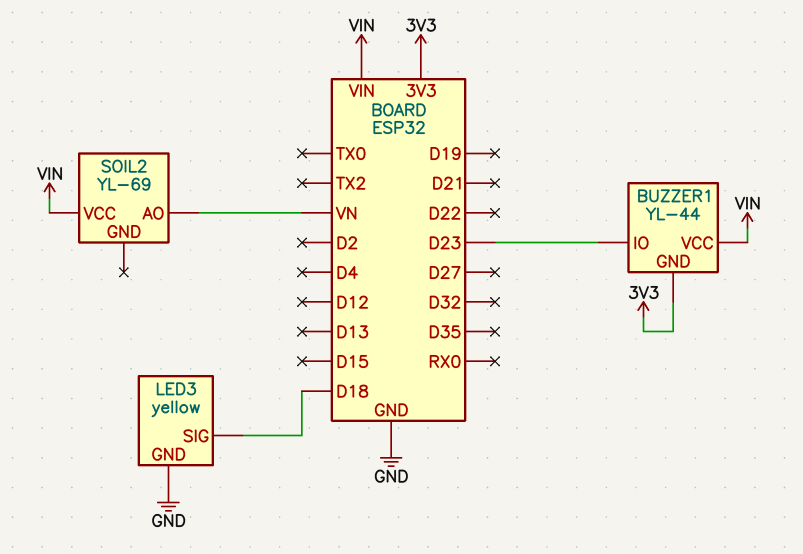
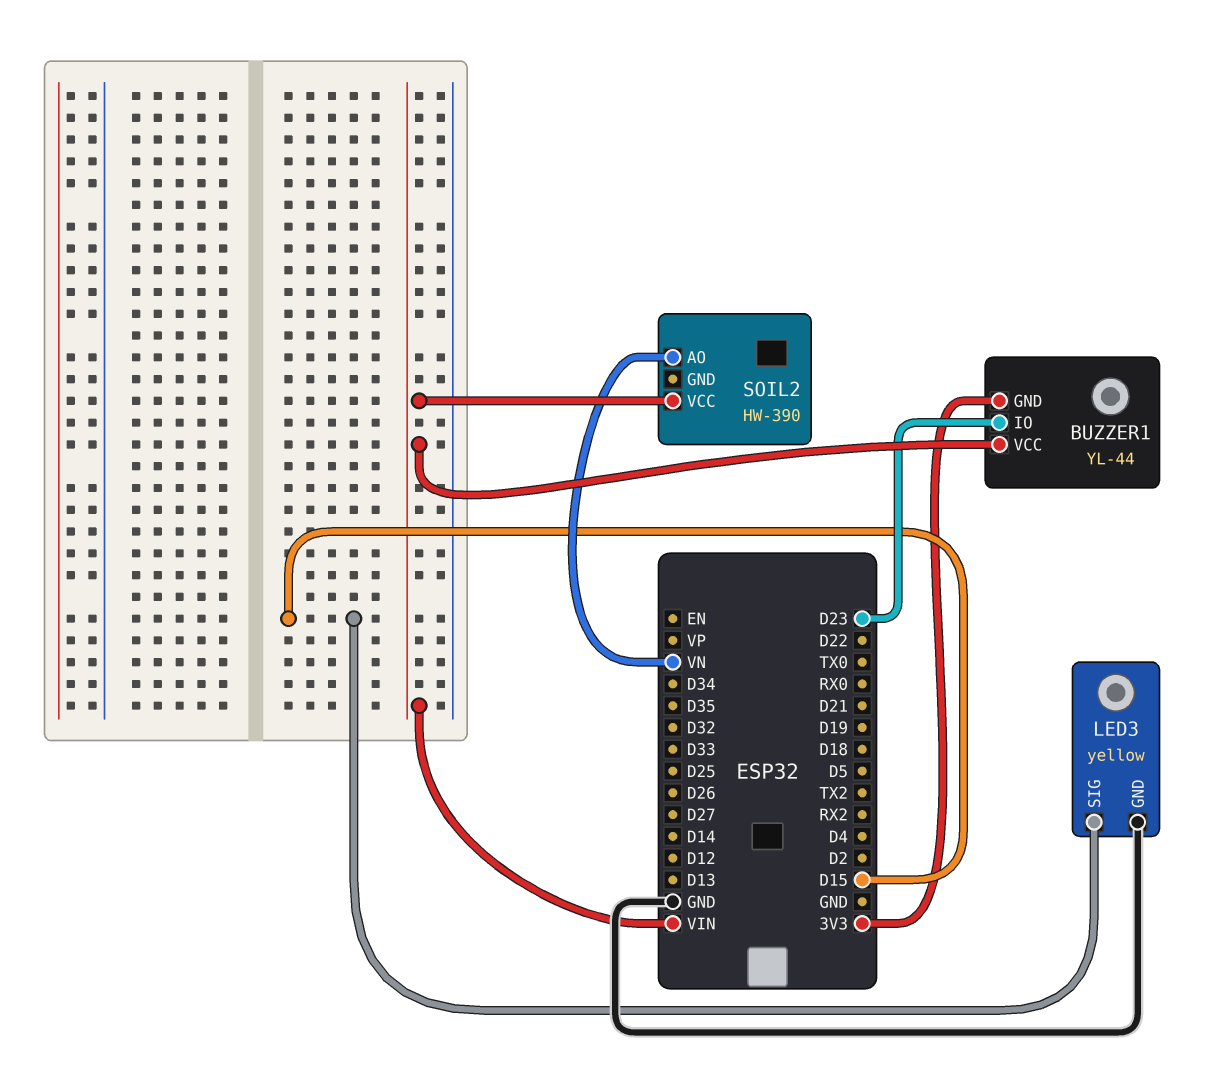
LED3 pin SIG: D18 -> D15
SOIL2: YL-69 -> HW-390

